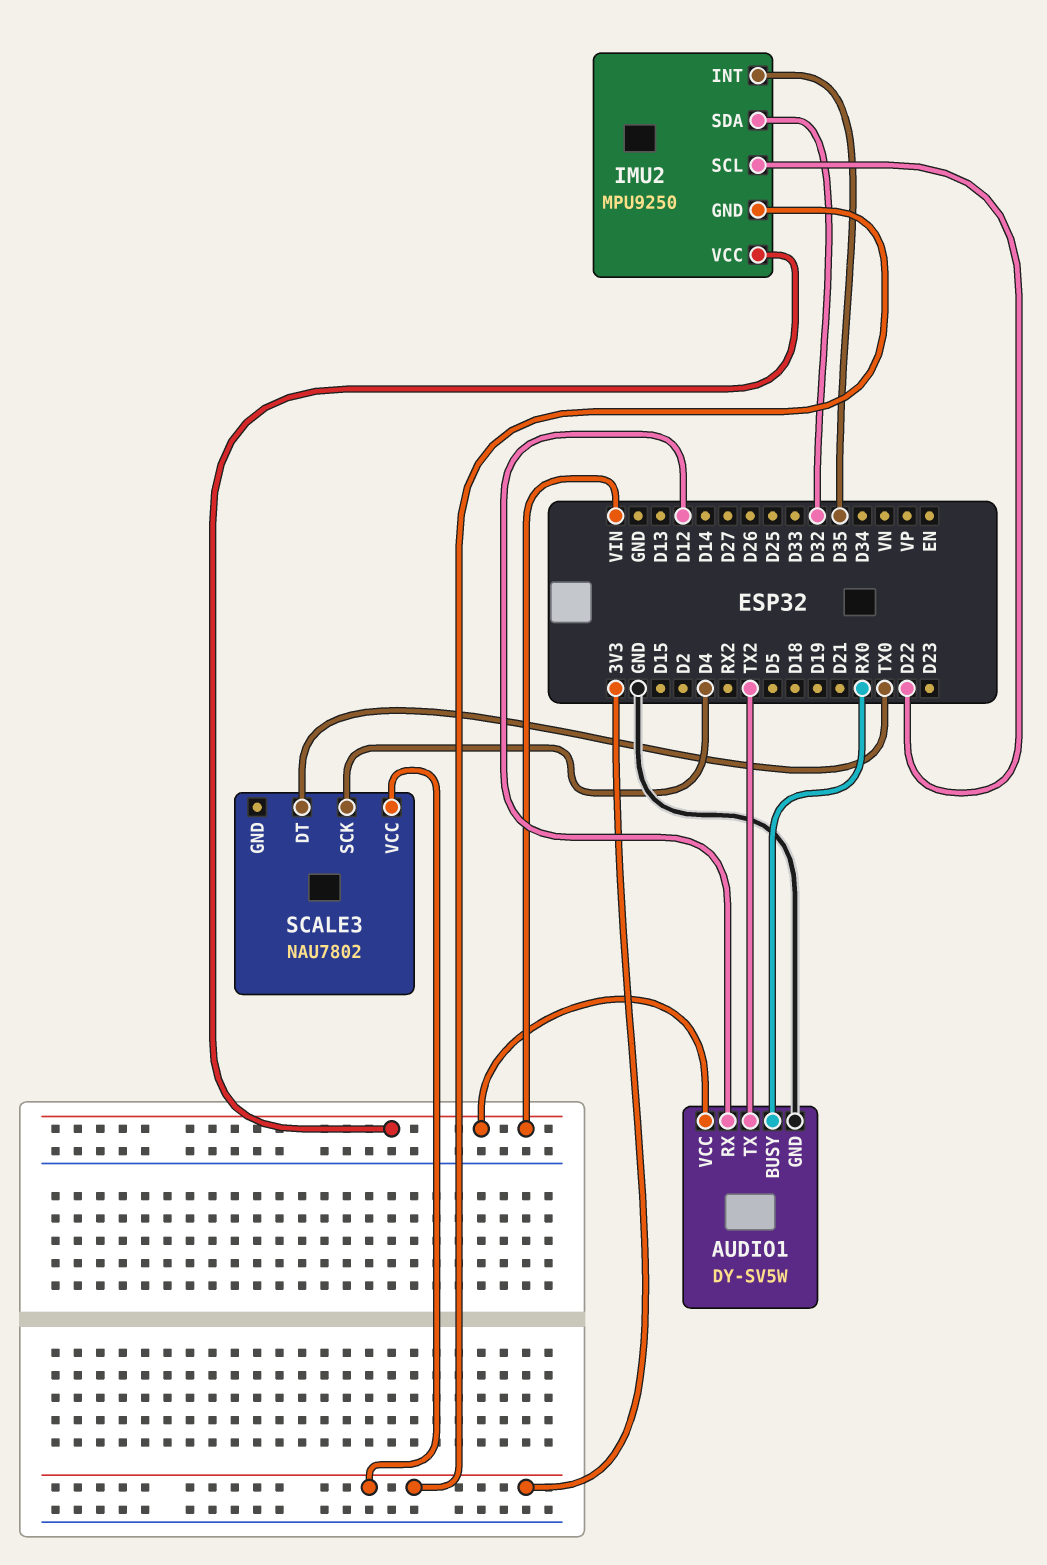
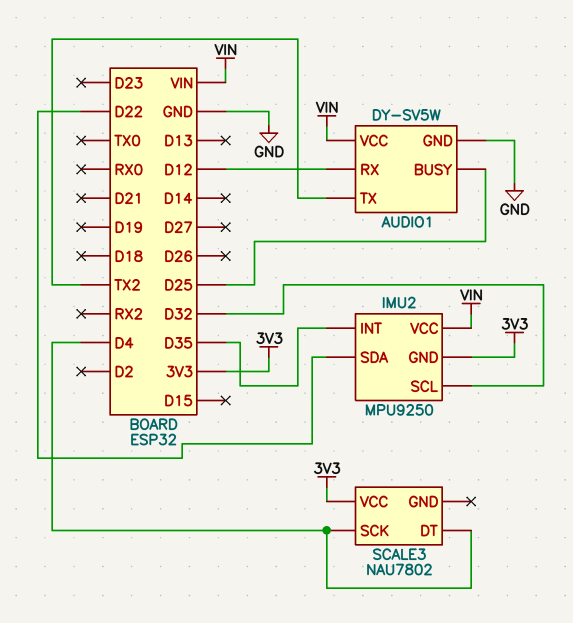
AUDIO1 pin BUSY: RX0 -> D25
IMU2 pin SCL: D22 -> D32
IMU2 pin SDA: D32 -> D22
SCALE3 pin DT: TX0 -> D4

